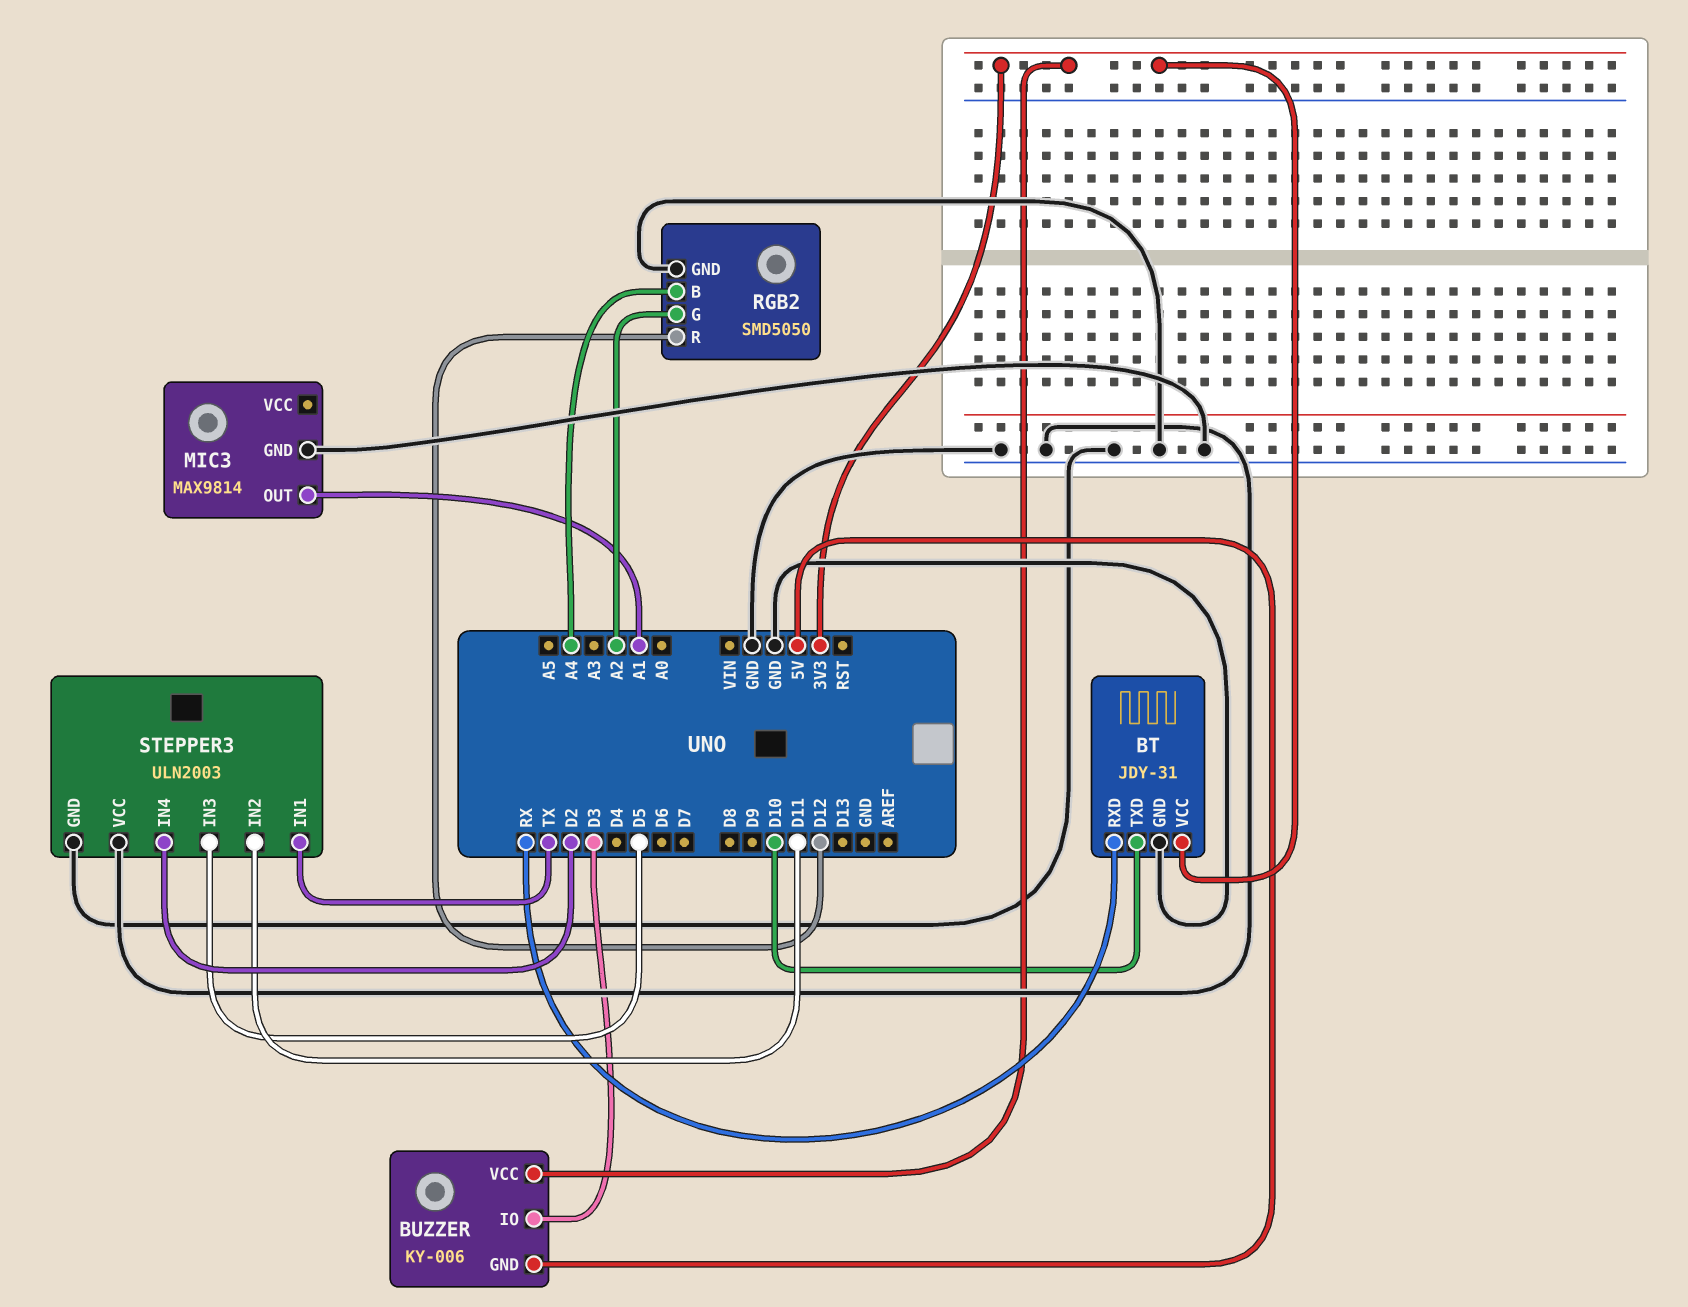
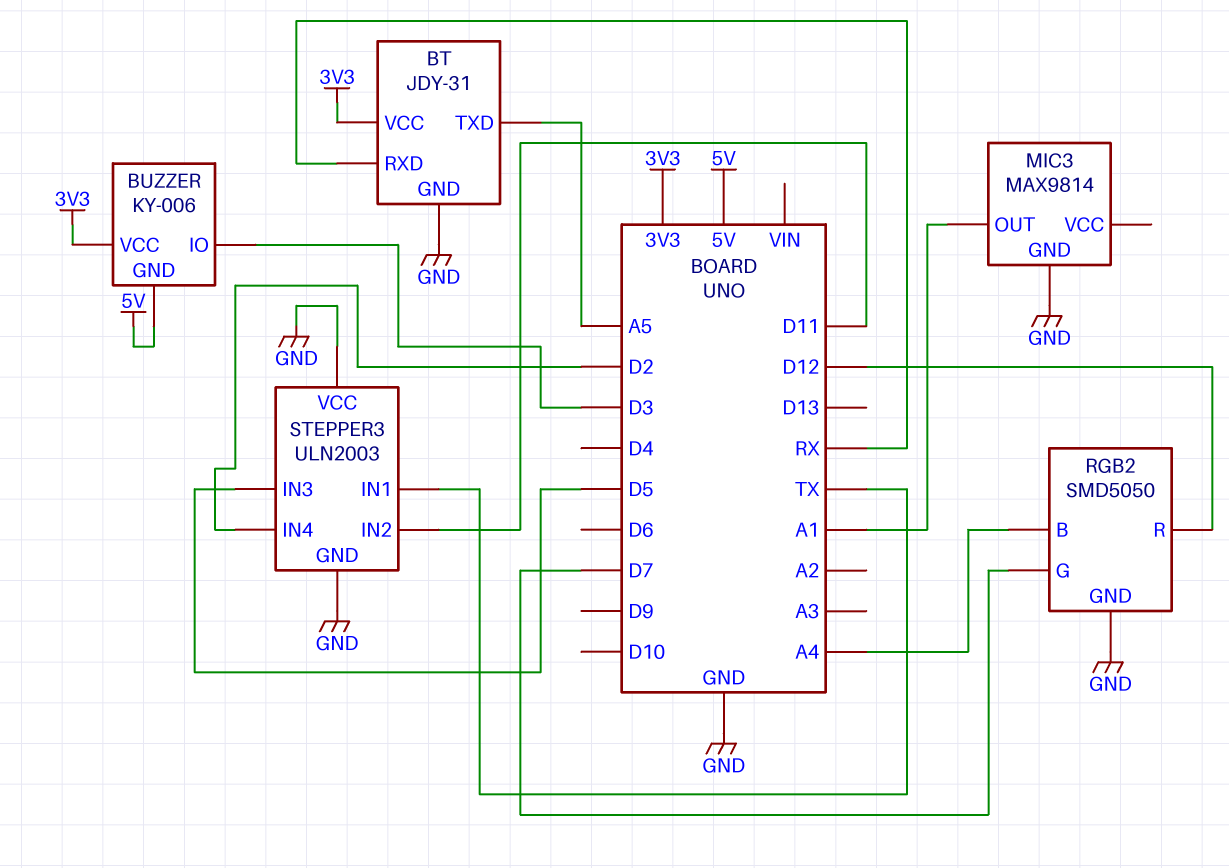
BT pin TXD: D10 -> A5
RGB2 pin G: A2 -> D7

